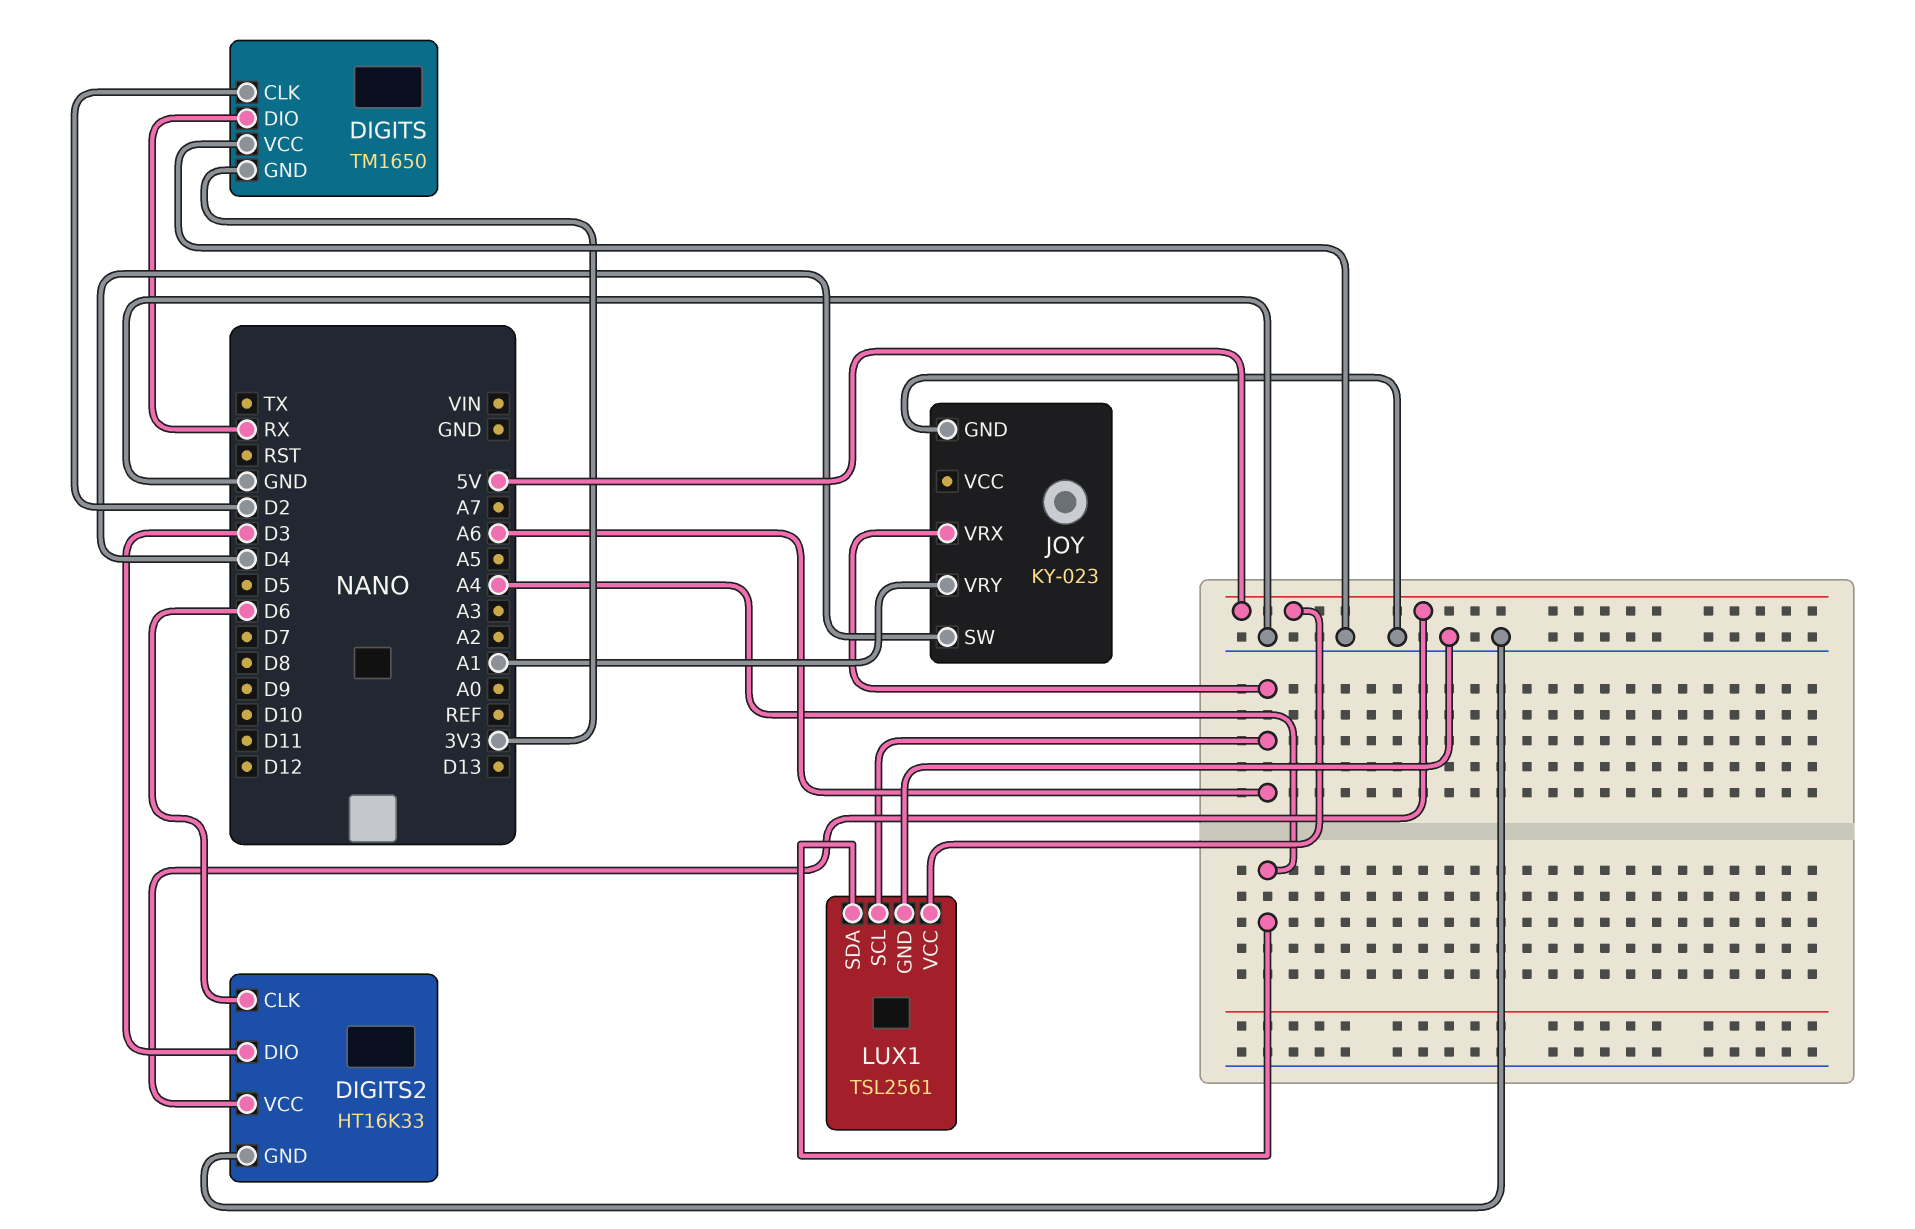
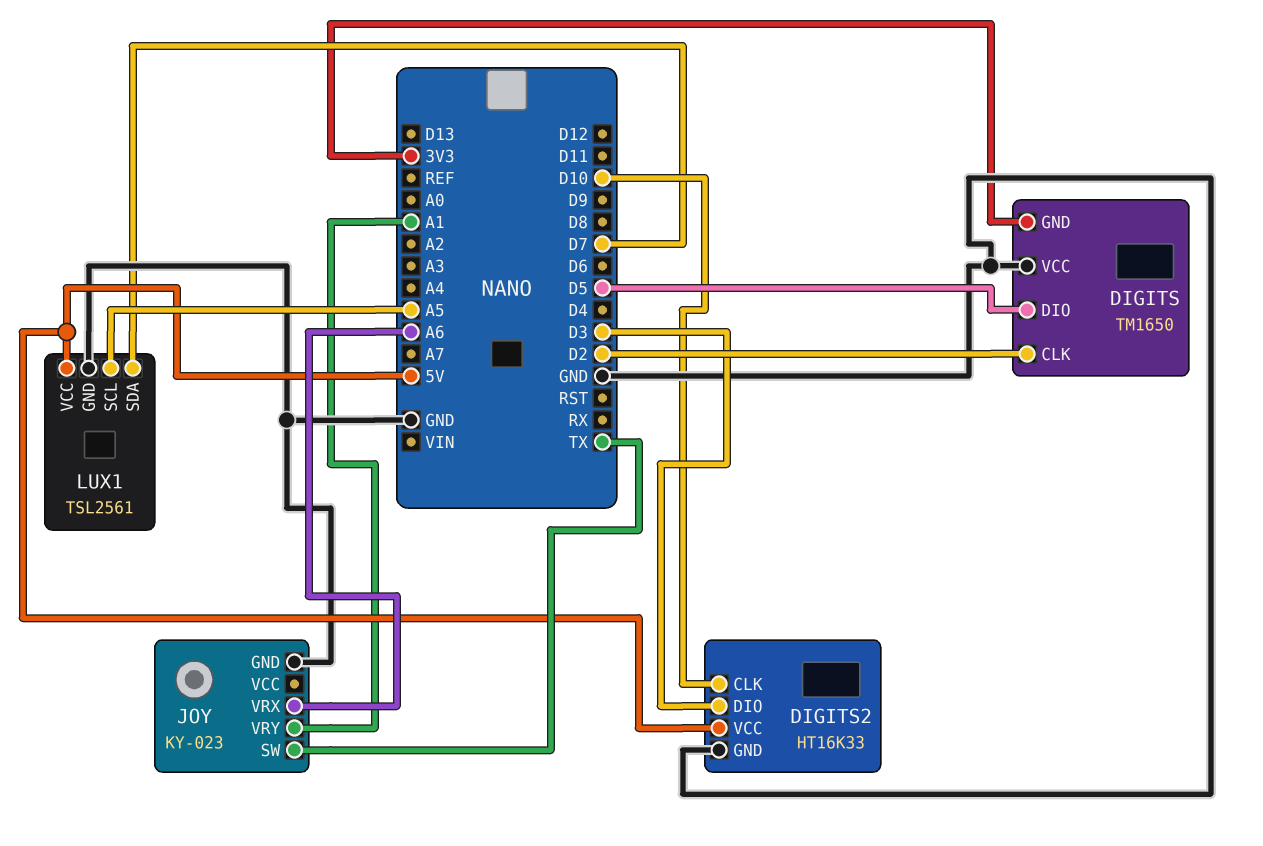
DIGITS pin DIO: RX -> D5
DIGITS2 pin CLK: D6 -> D10
JOY pin SW: D4 -> TX
LUX1 pin SCL: A6 -> A5
LUX1 pin SDA: A4 -> D7

